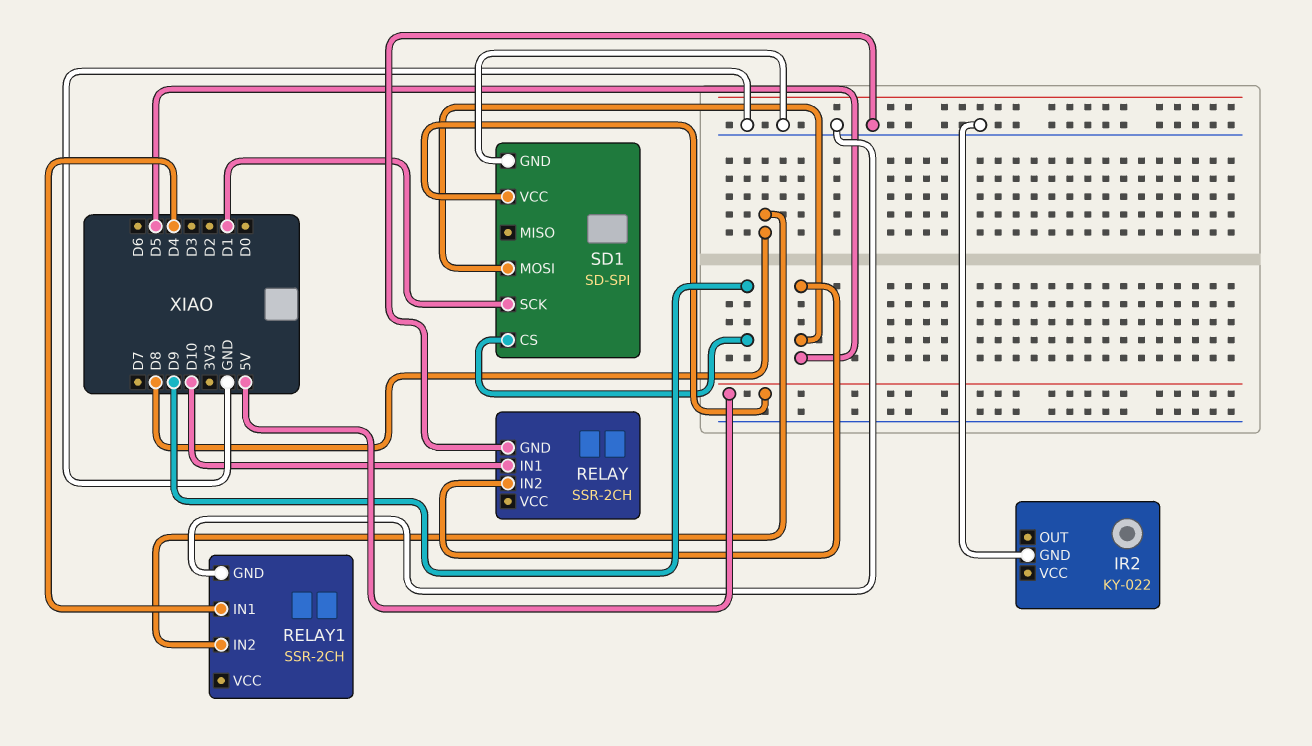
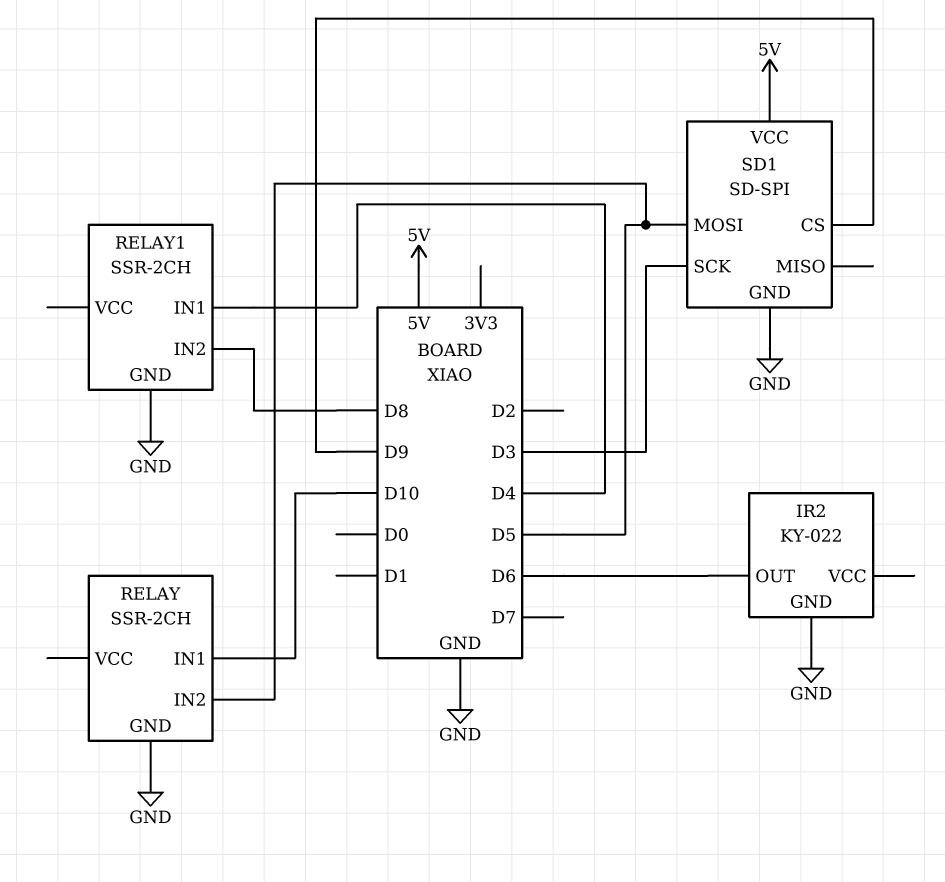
IR2 pin OUT: none -> D6
SD1 pin SCK: D1 -> D3

